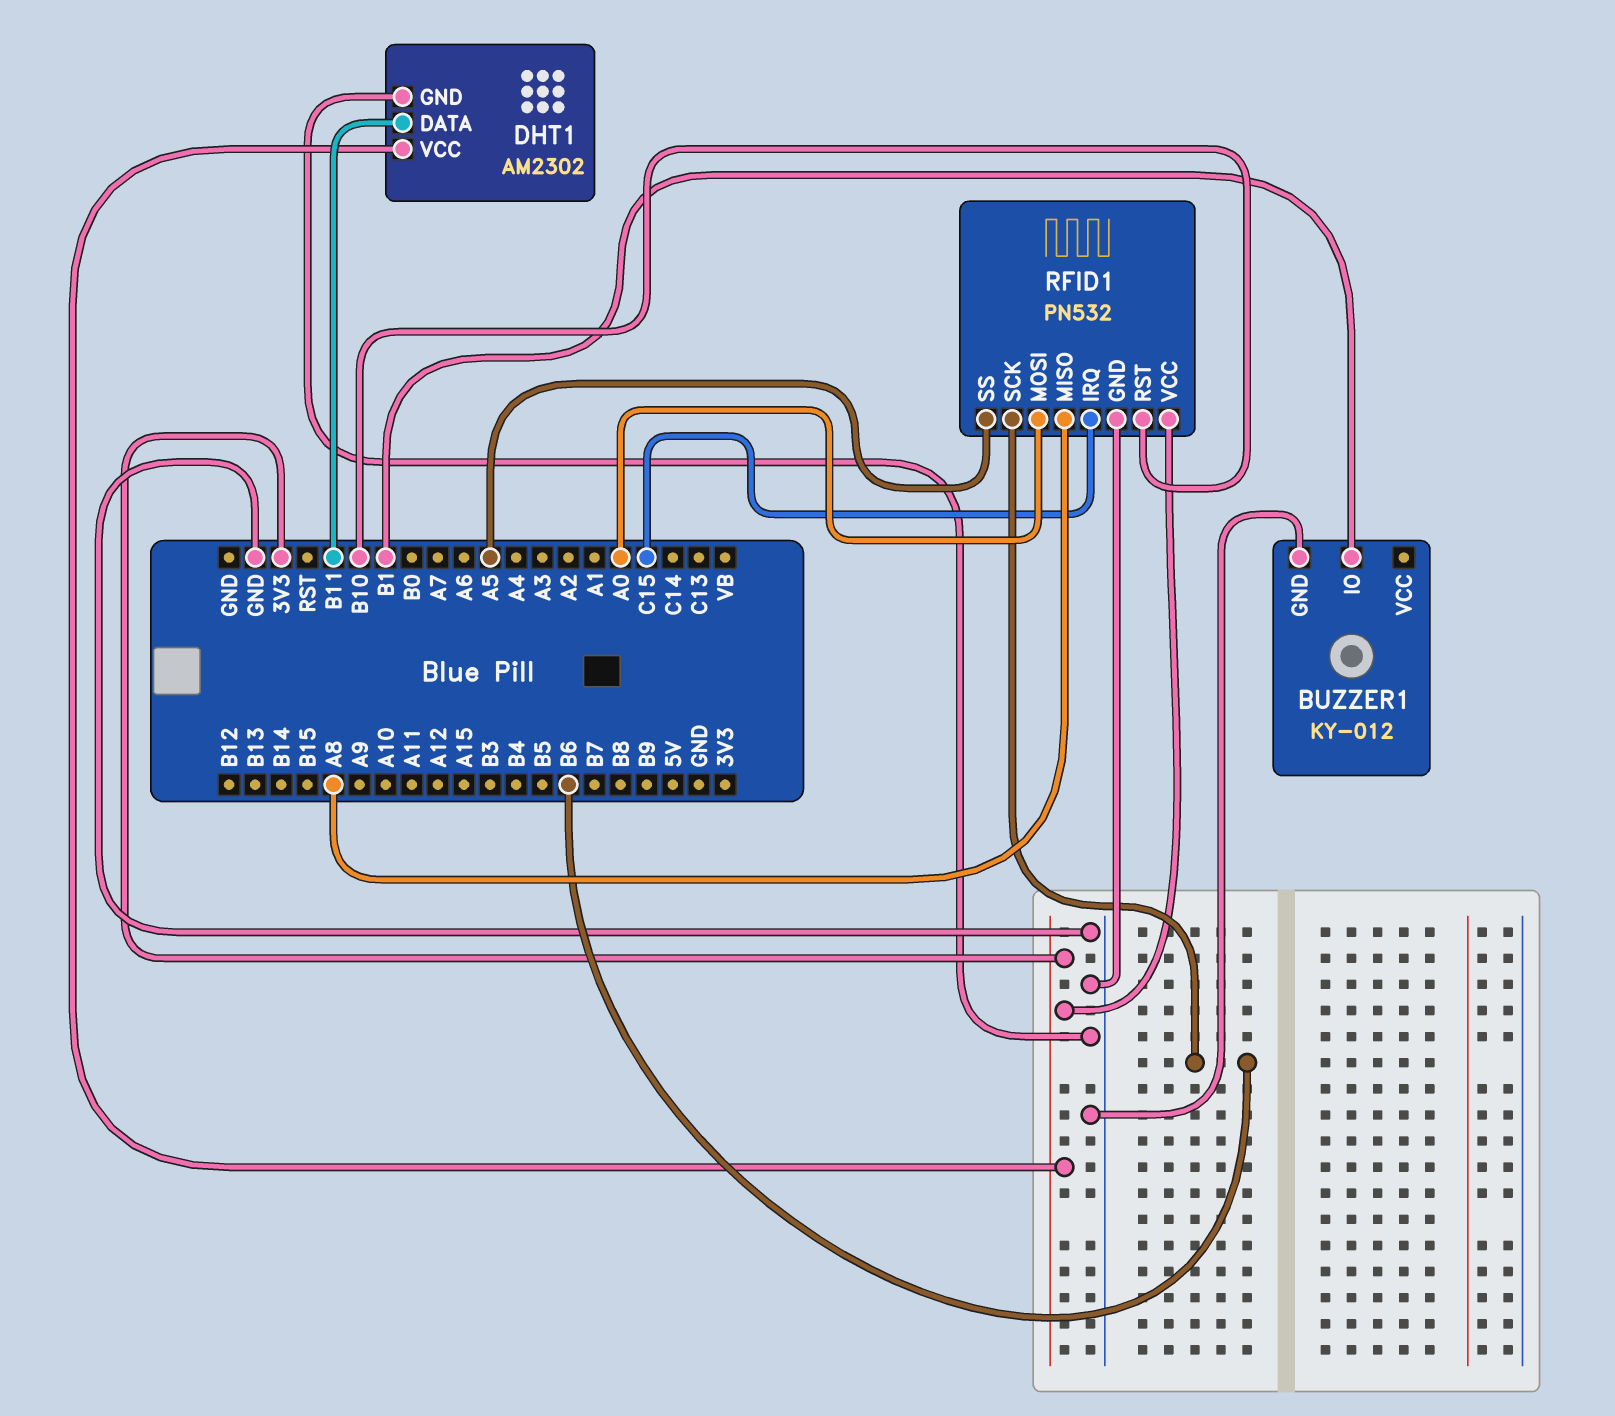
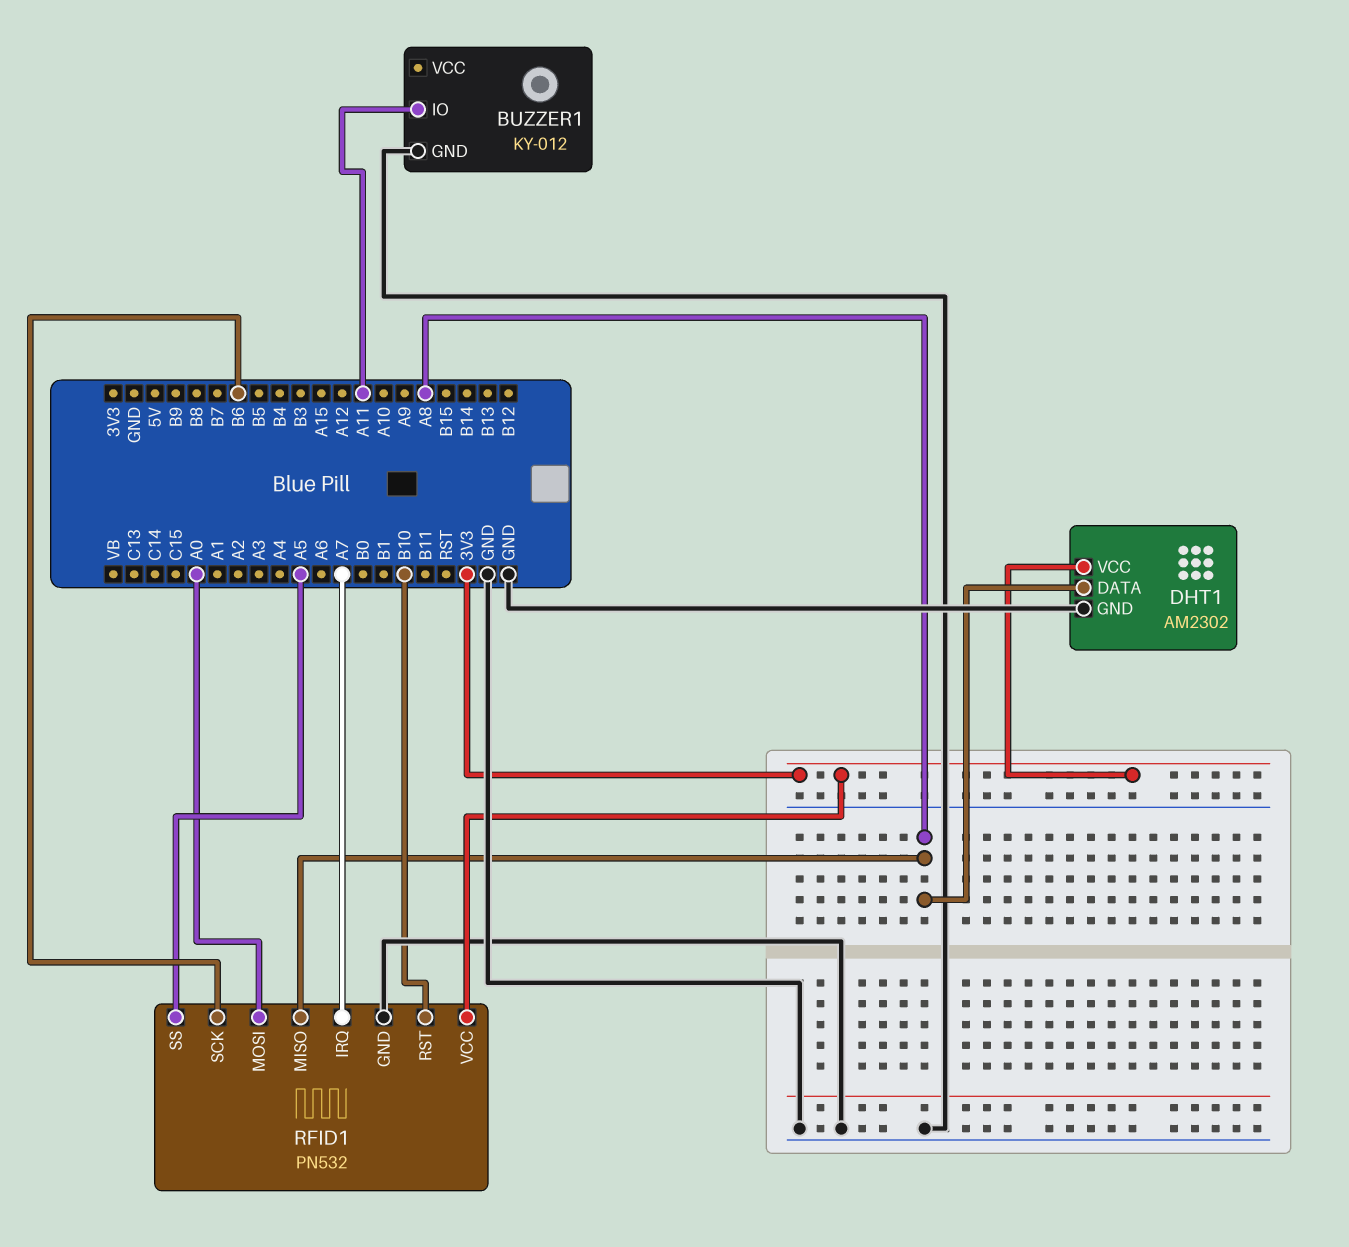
BUZZER1 pin IO: B1 -> A11
DHT1 pin DATA: B11 -> A8
RFID1 pin IRQ: C15 -> A7

